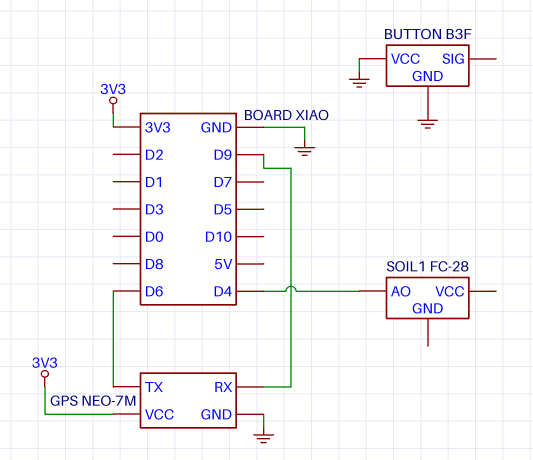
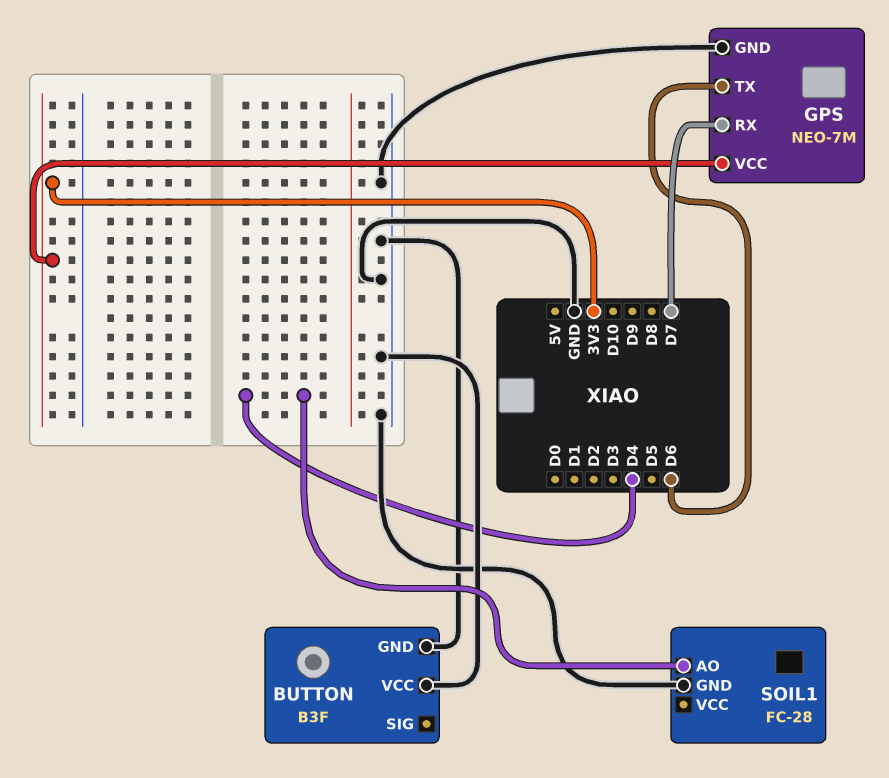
GPS pin RX: D9 -> D7
SOIL1 pin GND: none -> GND

